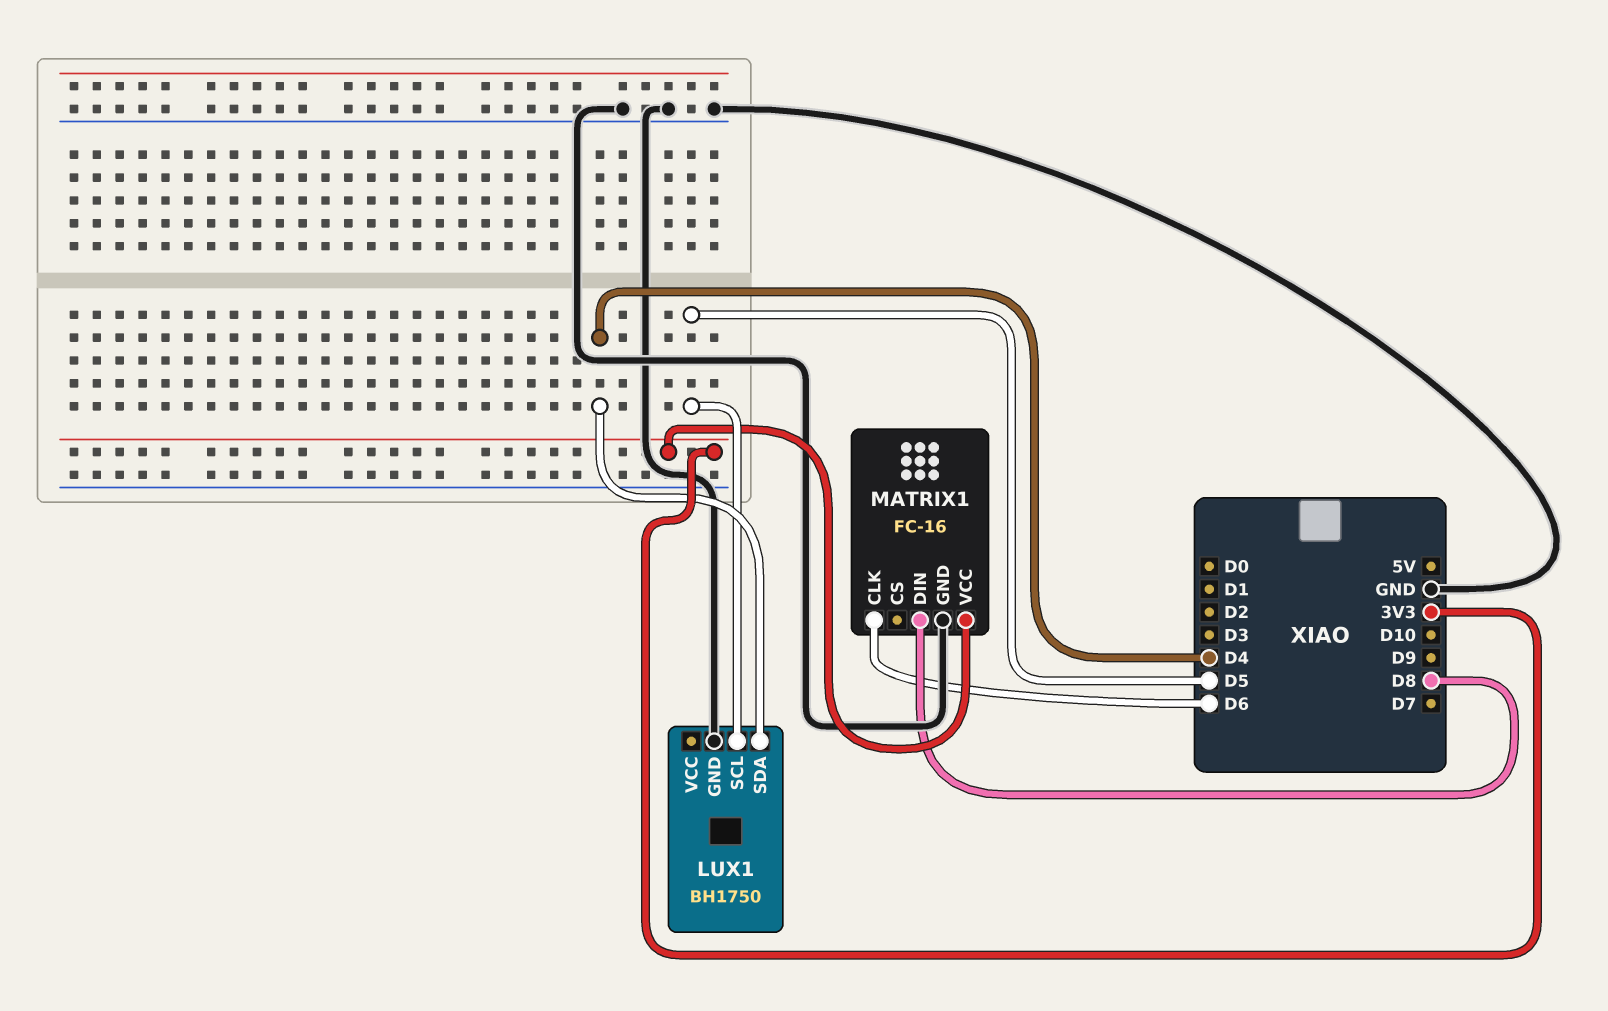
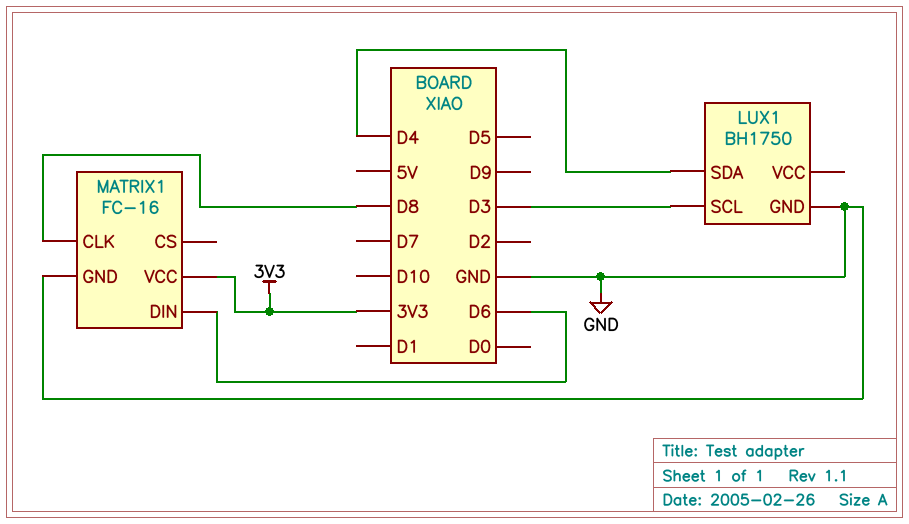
LUX1 pin SCL: D5 -> D3
MATRIX1 pin CLK: D6 -> D8
MATRIX1 pin DIN: D8 -> D6

